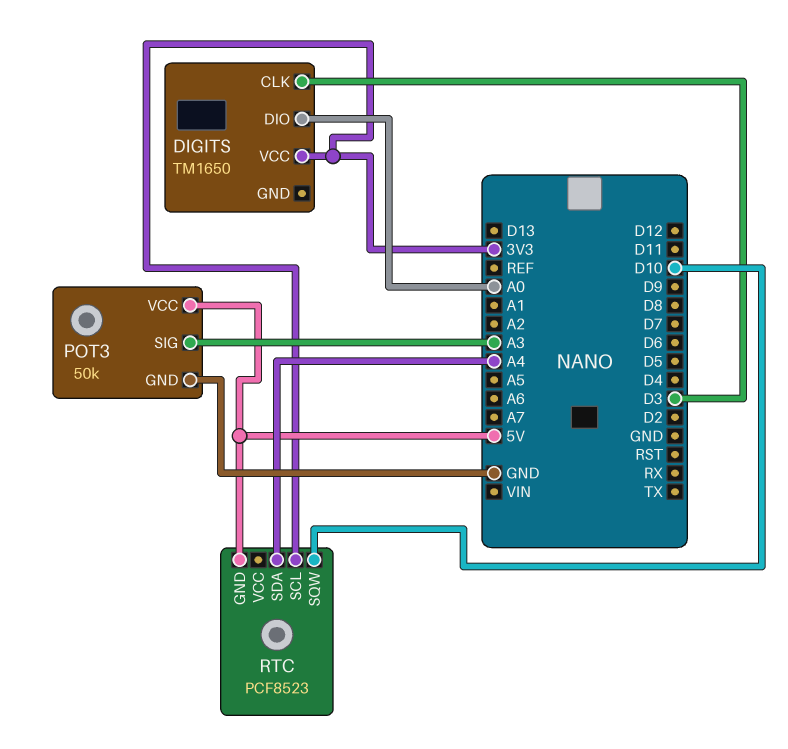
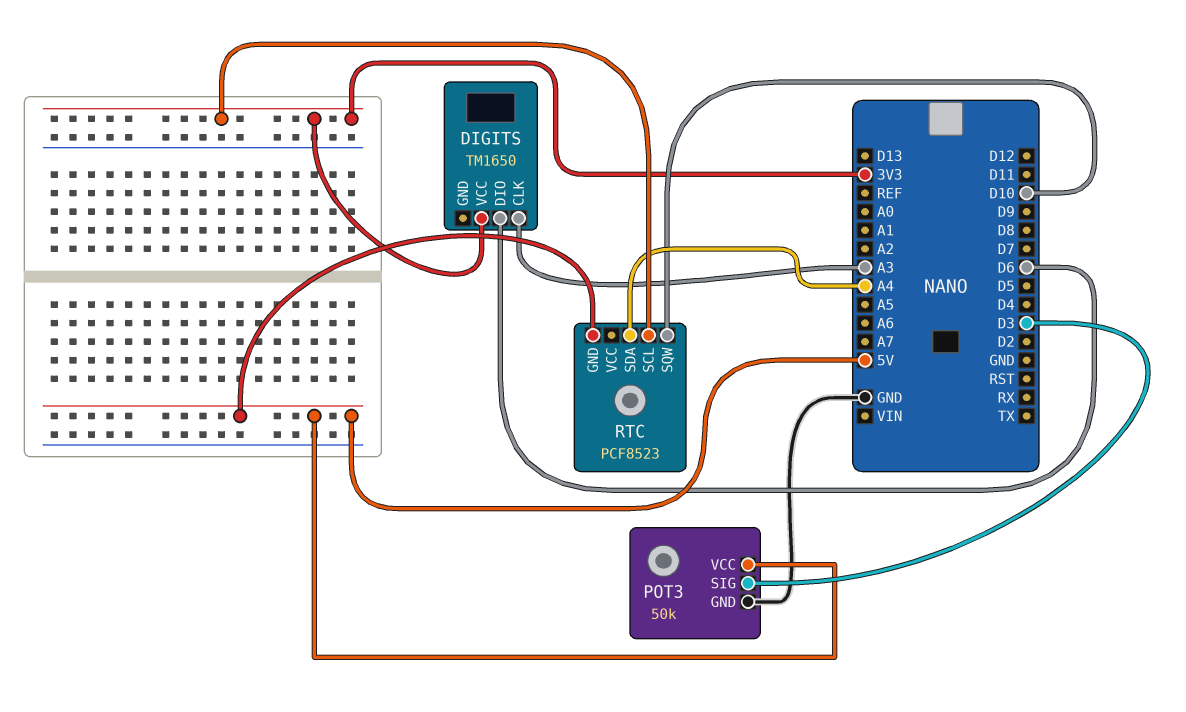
DIGITS pin CLK: D3 -> A3
DIGITS pin DIO: A0 -> D6
POT3 pin SIG: A3 -> D3

